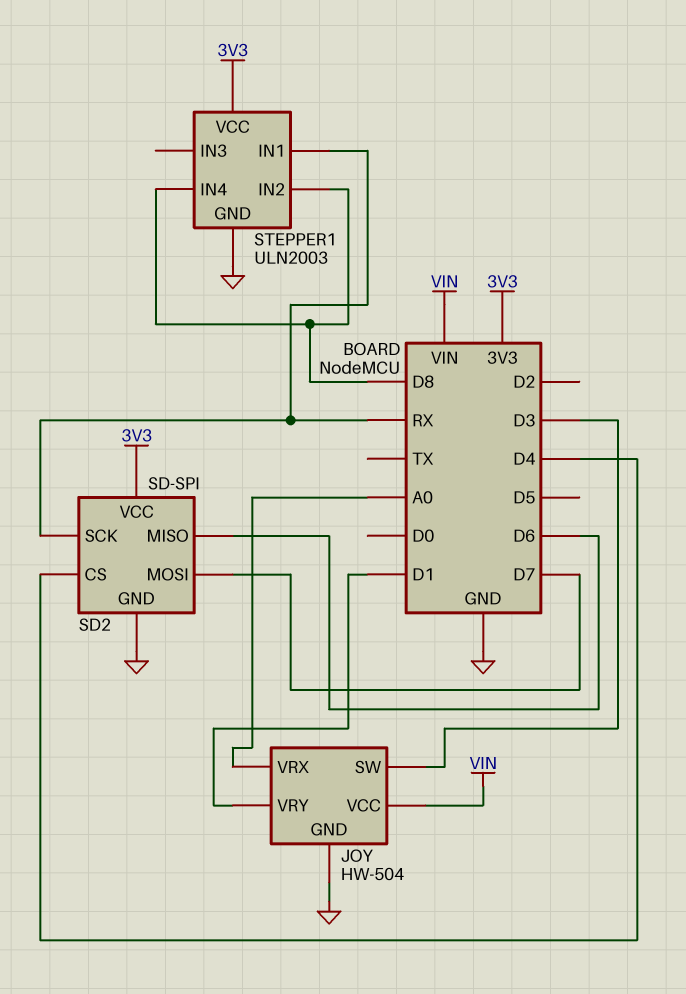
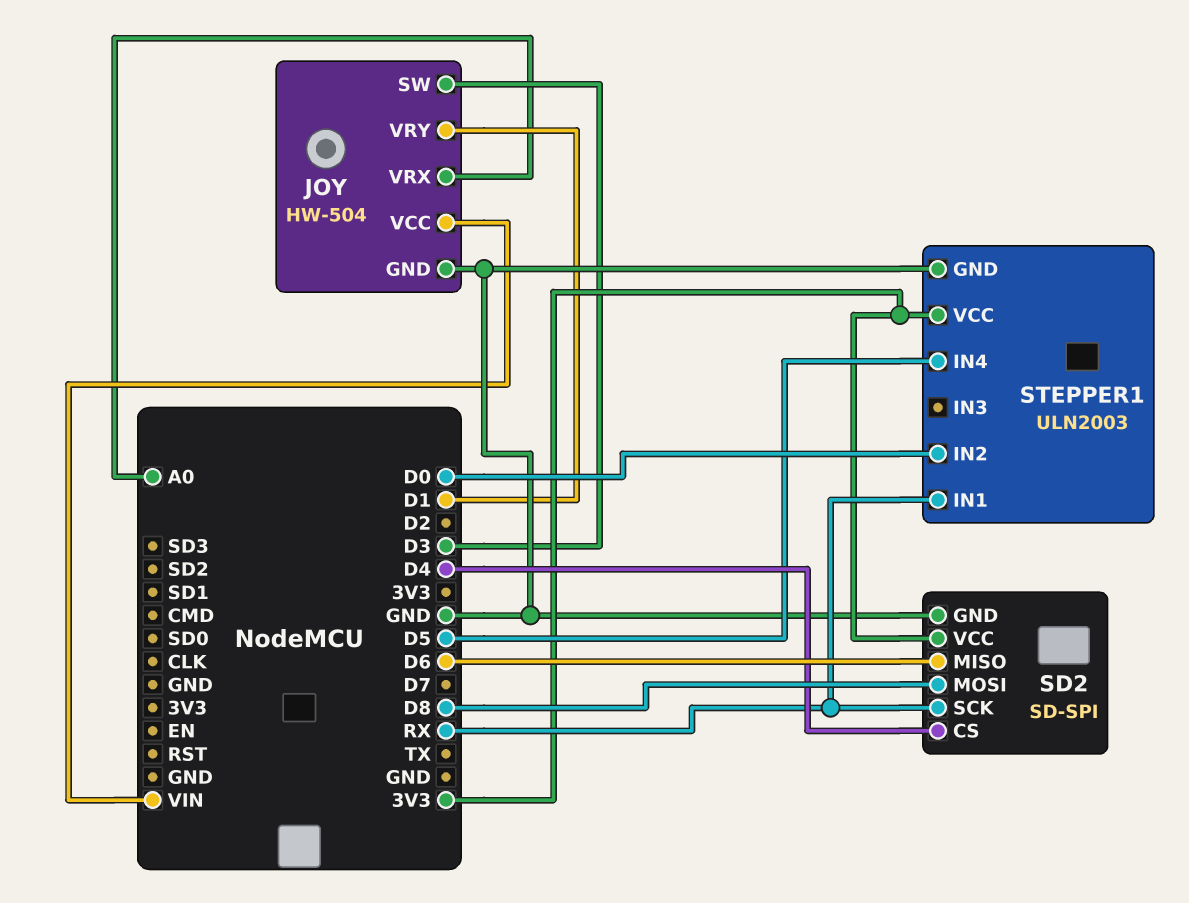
SD2 pin MOSI: D7 -> D8
STEPPER1 pin IN2: D8 -> D0
STEPPER1 pin IN4: D8 -> D5

